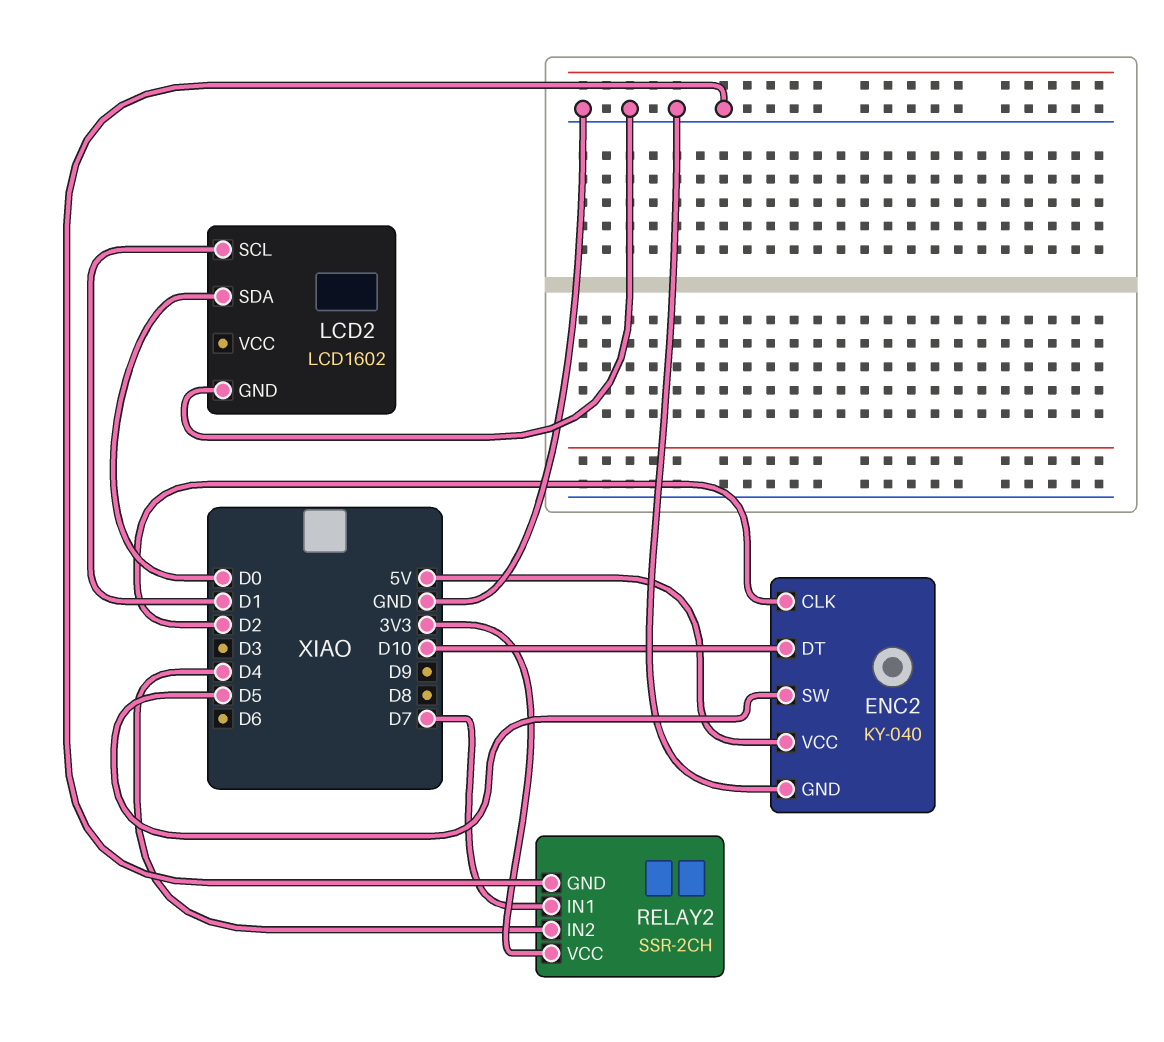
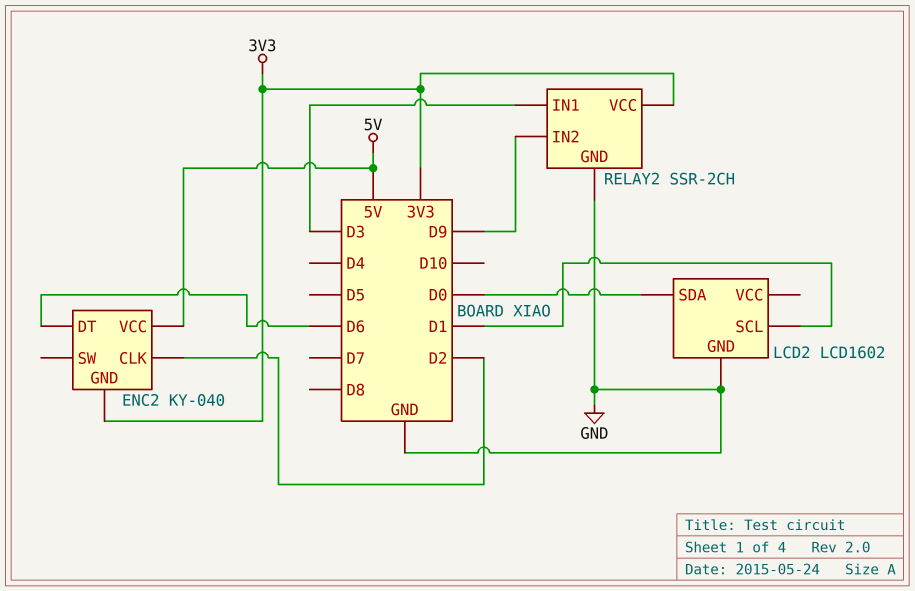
ENC2 pin DT: D10 -> D6
ENC2 pin GND: GND -> 3V3
ENC2 pin SW: D5 -> none
RELAY2 pin IN1: D7 -> D3
RELAY2 pin IN2: D4 -> D9

